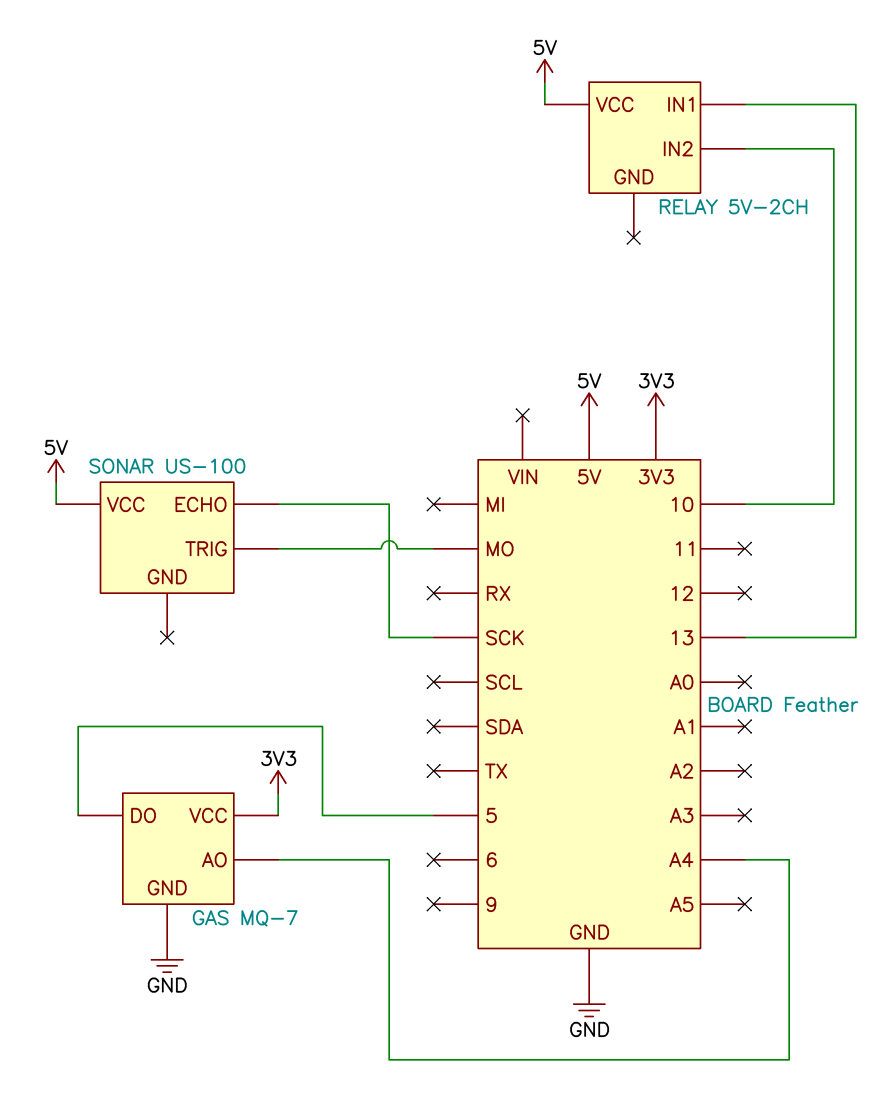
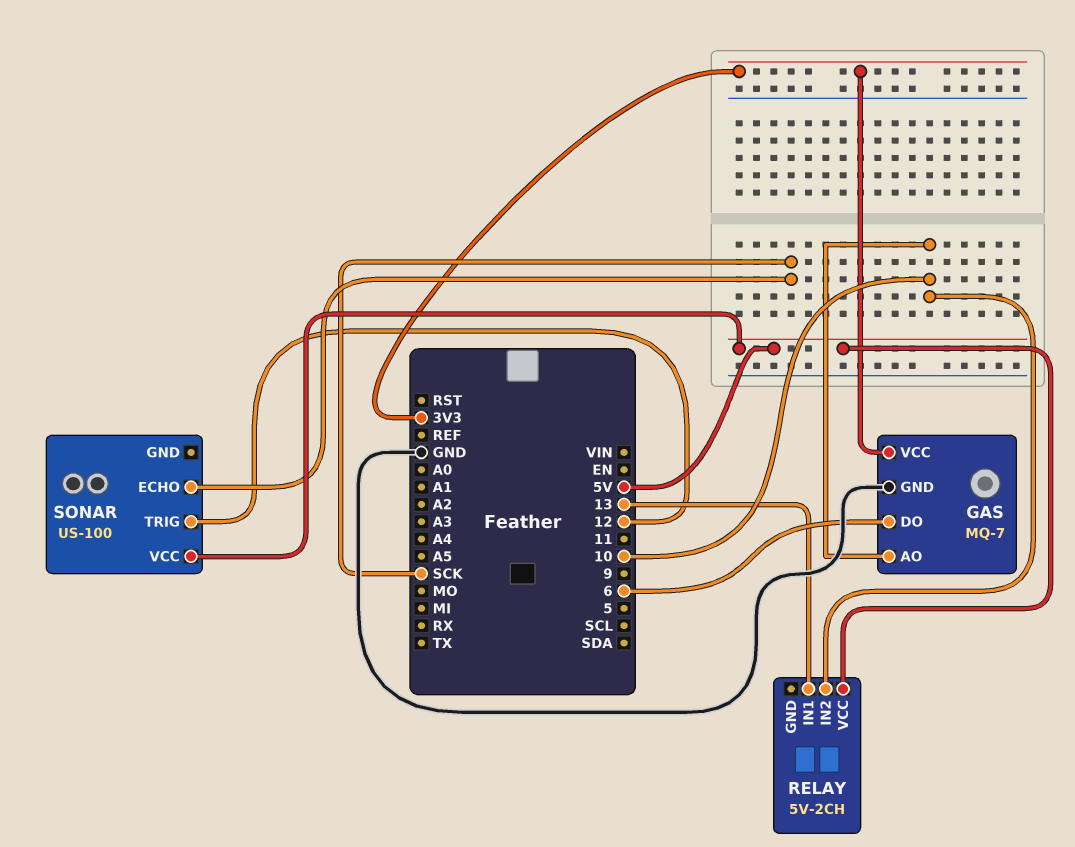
GAS pin AO: A4 -> 10
GAS pin DO: 5 -> 6
SONAR pin TRIG: MO -> 12

